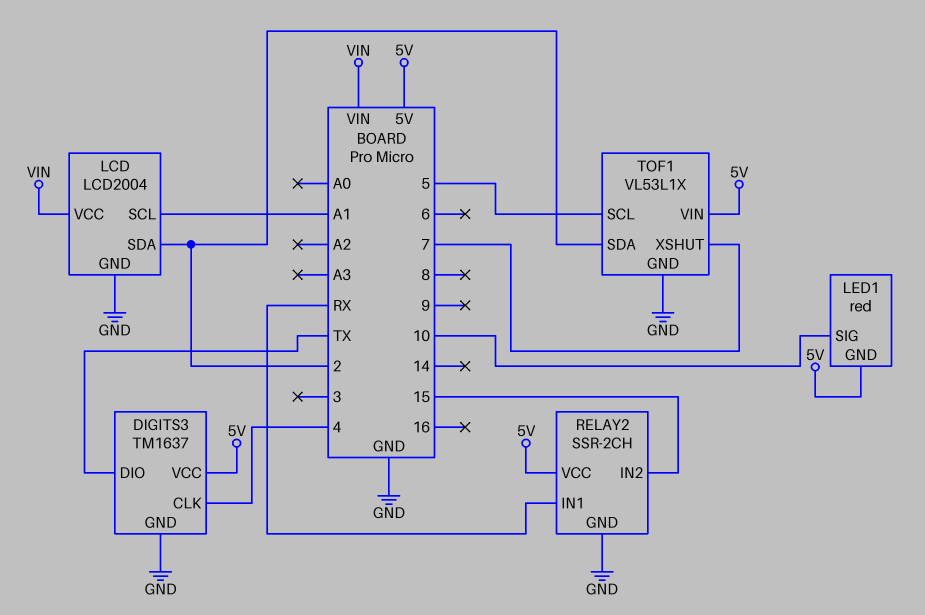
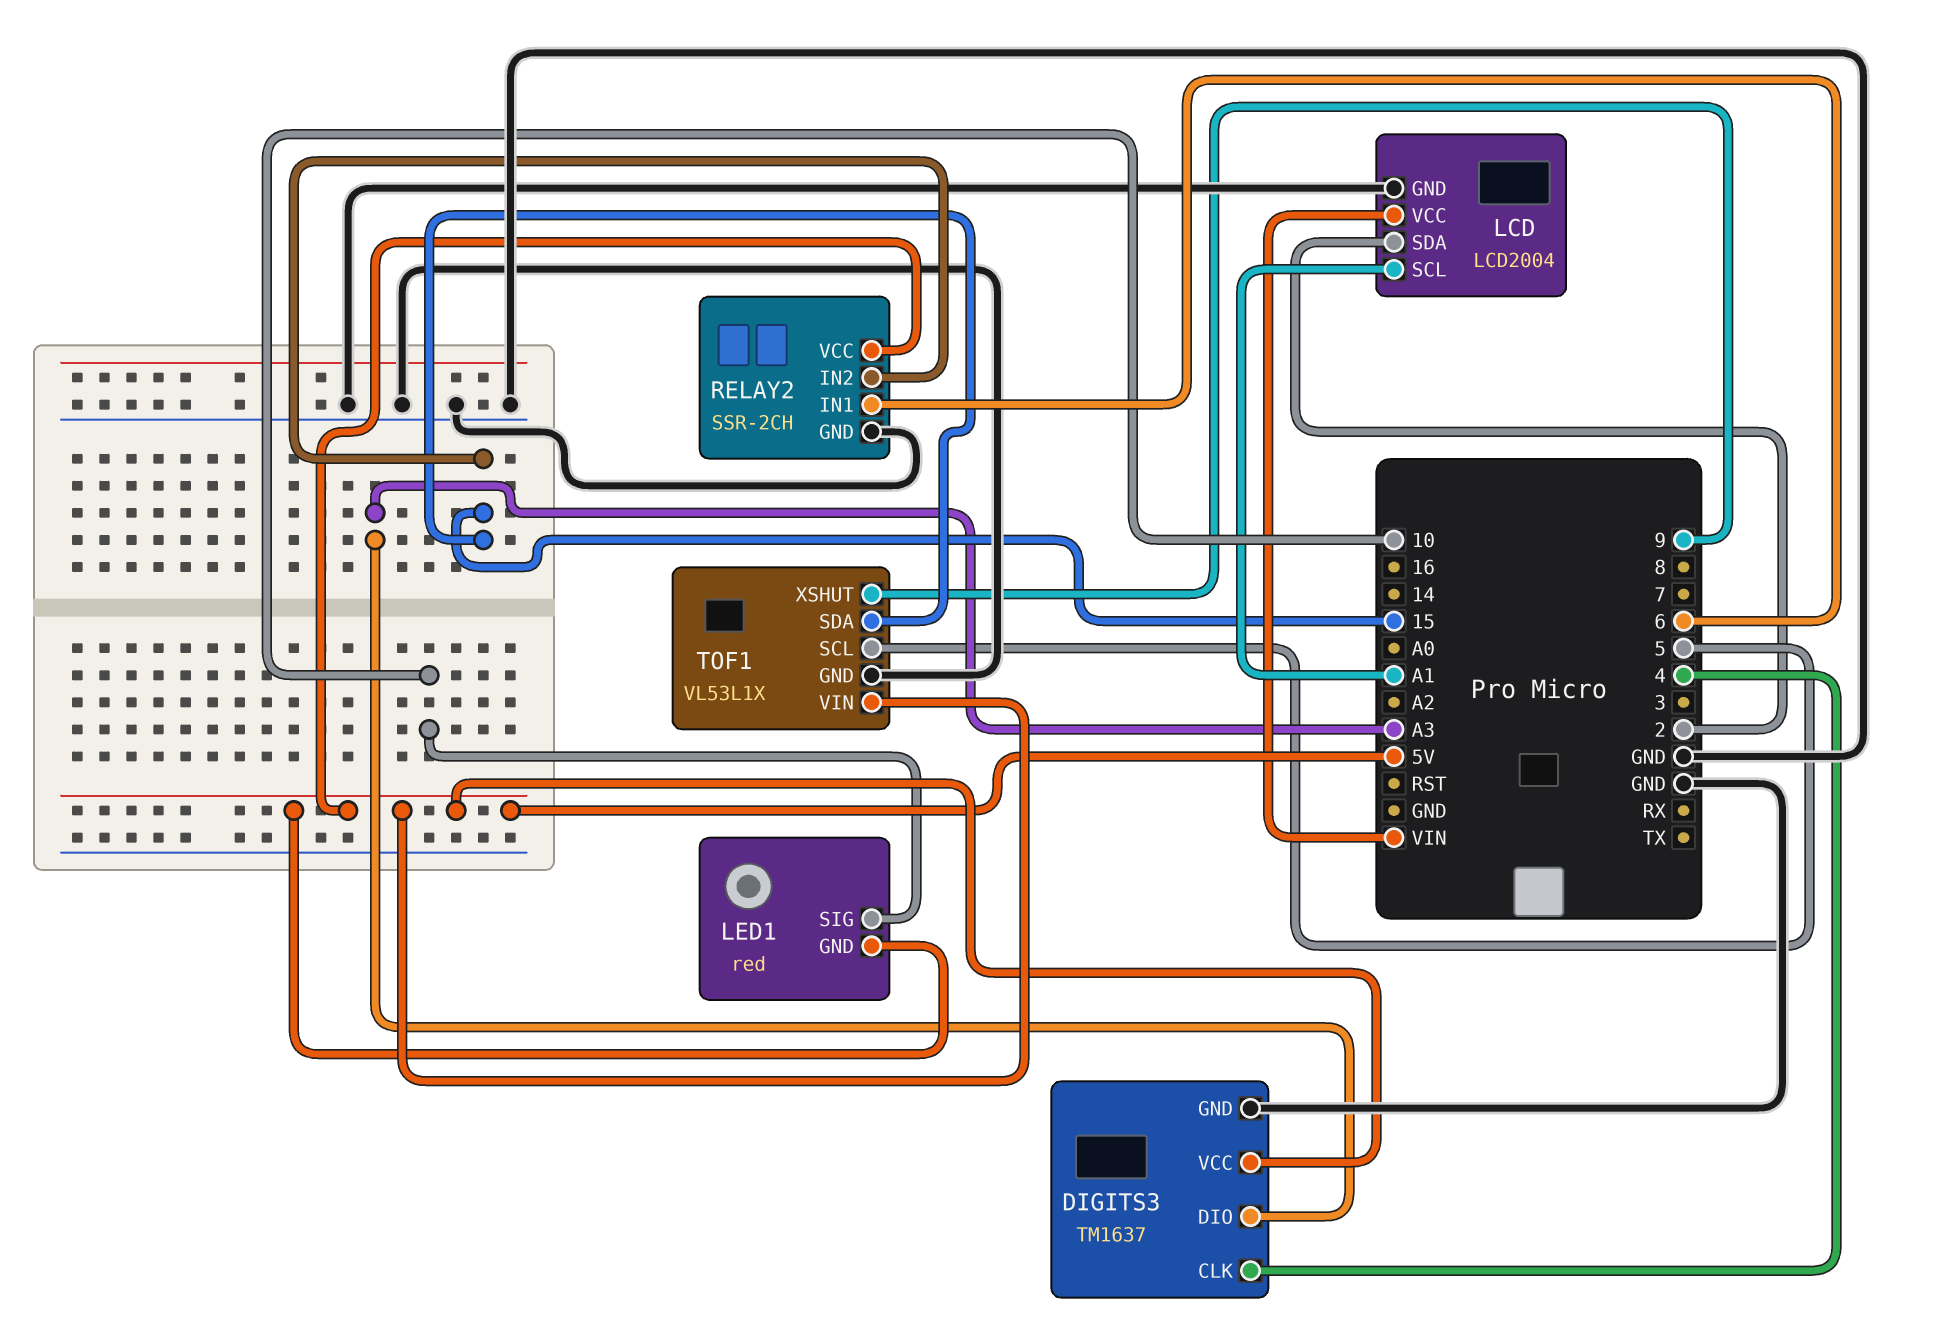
DIGITS3 pin DIO: TX -> A3
RELAY2 pin IN1: RX -> 6
TOF1 pin SDA: 2 -> 15
TOF1 pin XSHUT: 7 -> 9

